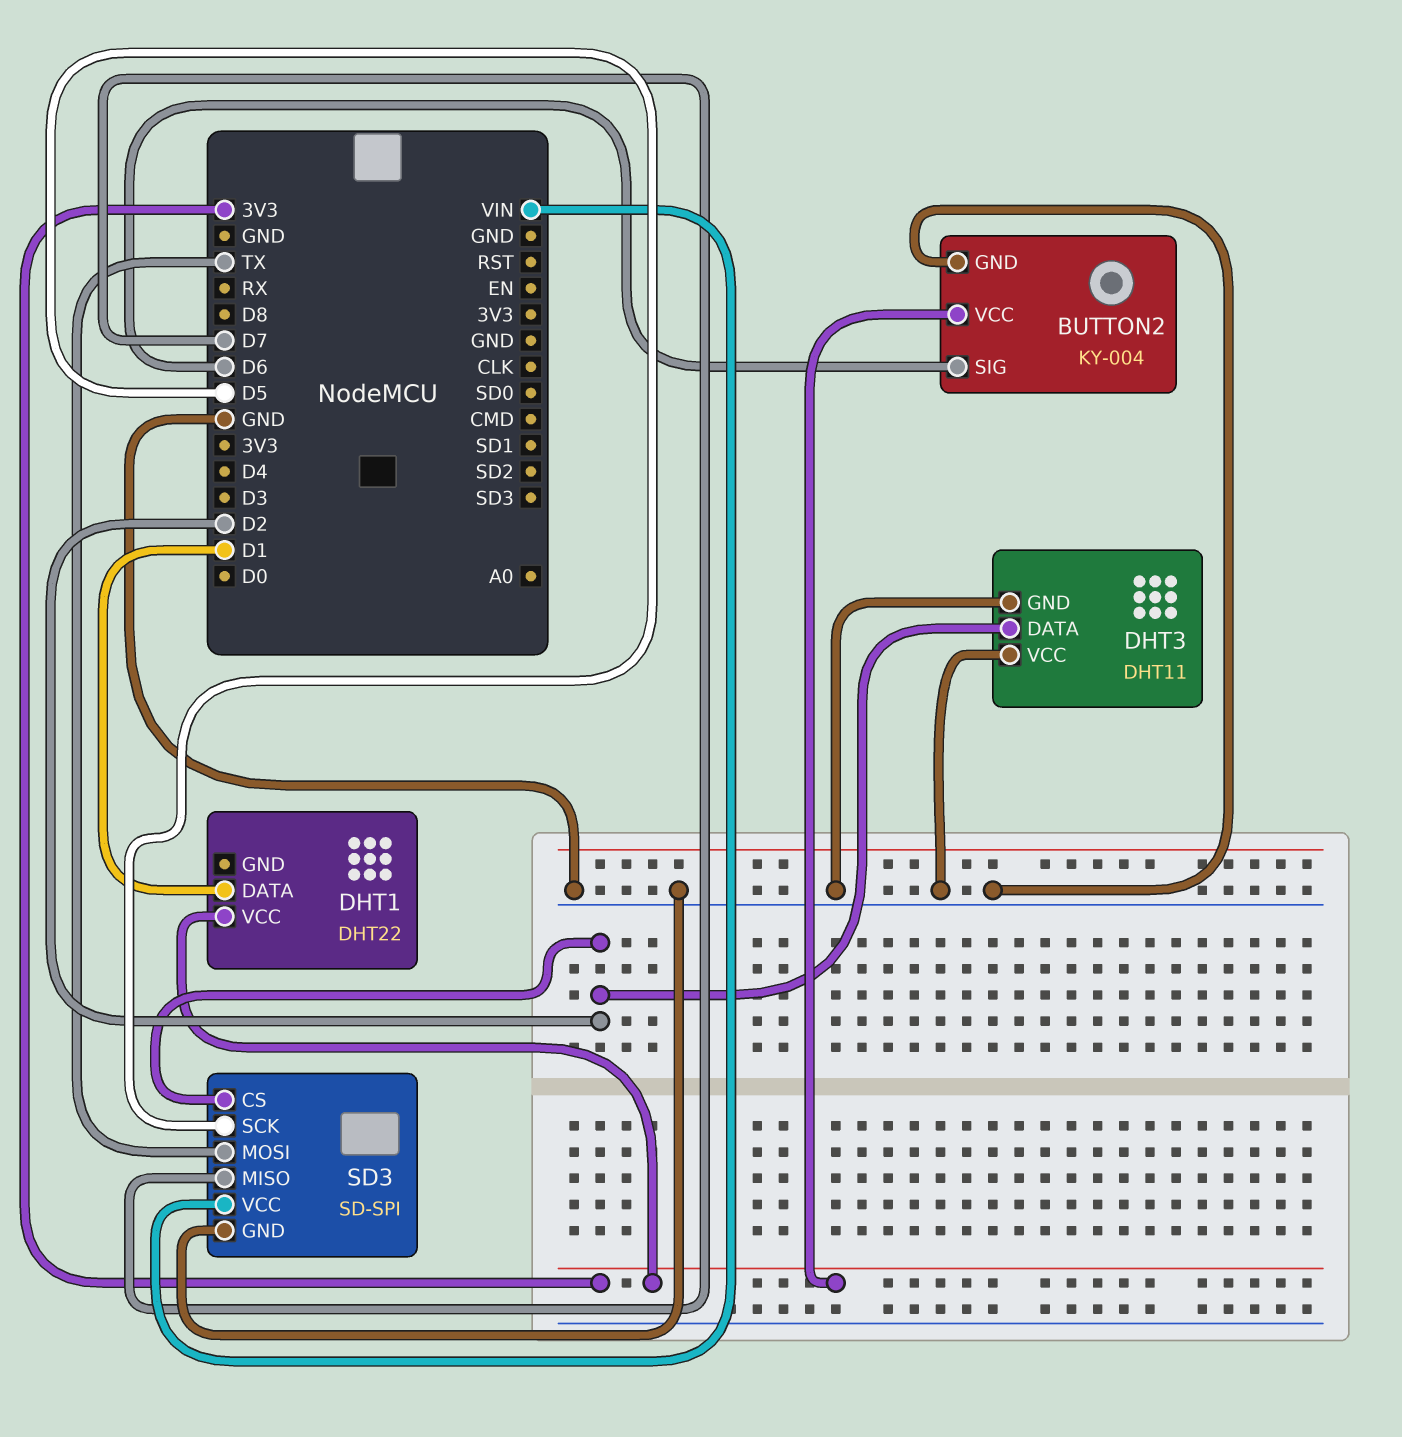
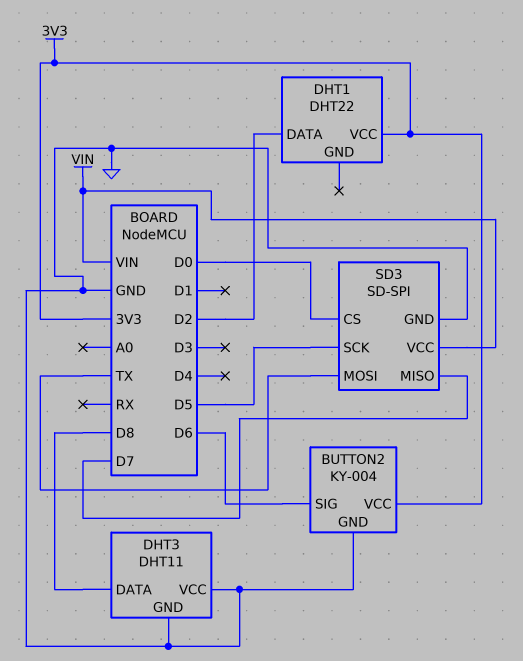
DHT1 pin DATA: D1 -> D2
DHT3 pin DATA: D2 -> D8
SD3 pin CS: D2 -> D0

